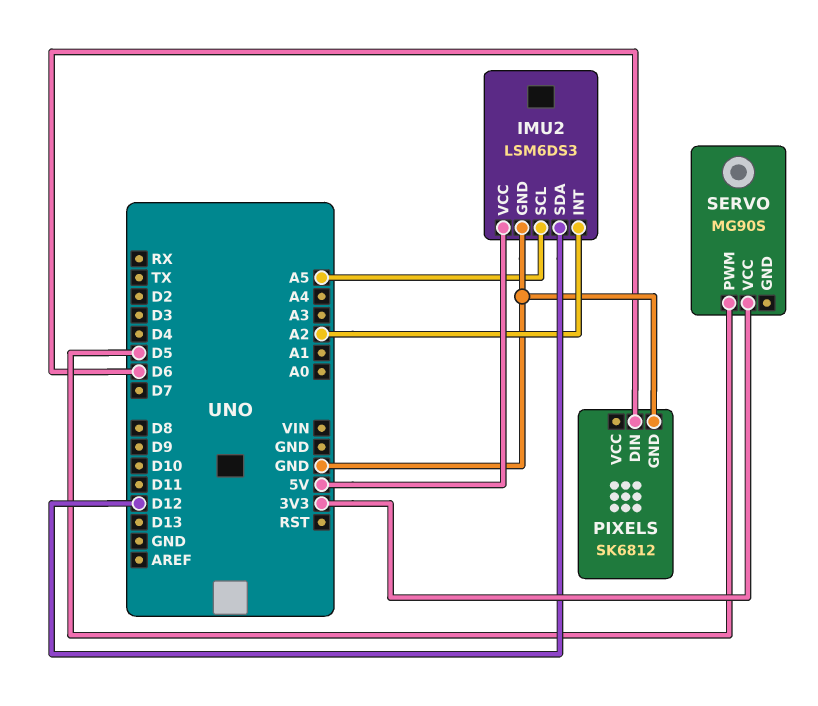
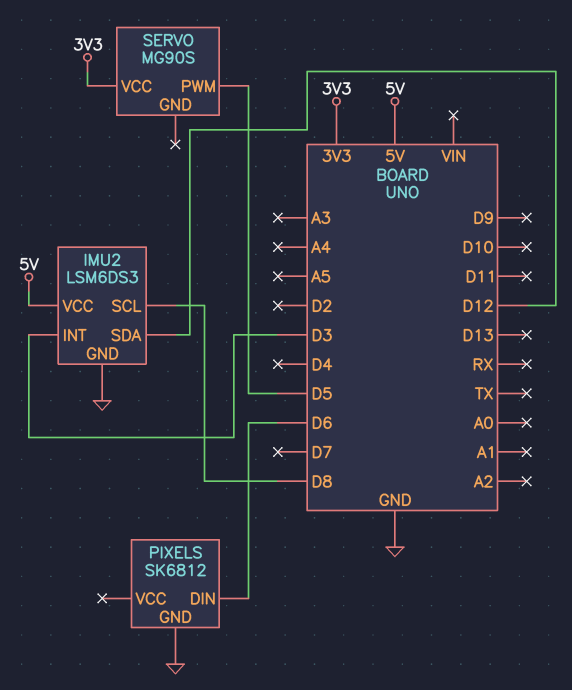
IMU2 pin INT: A2 -> D3
IMU2 pin SCL: A5 -> D8

